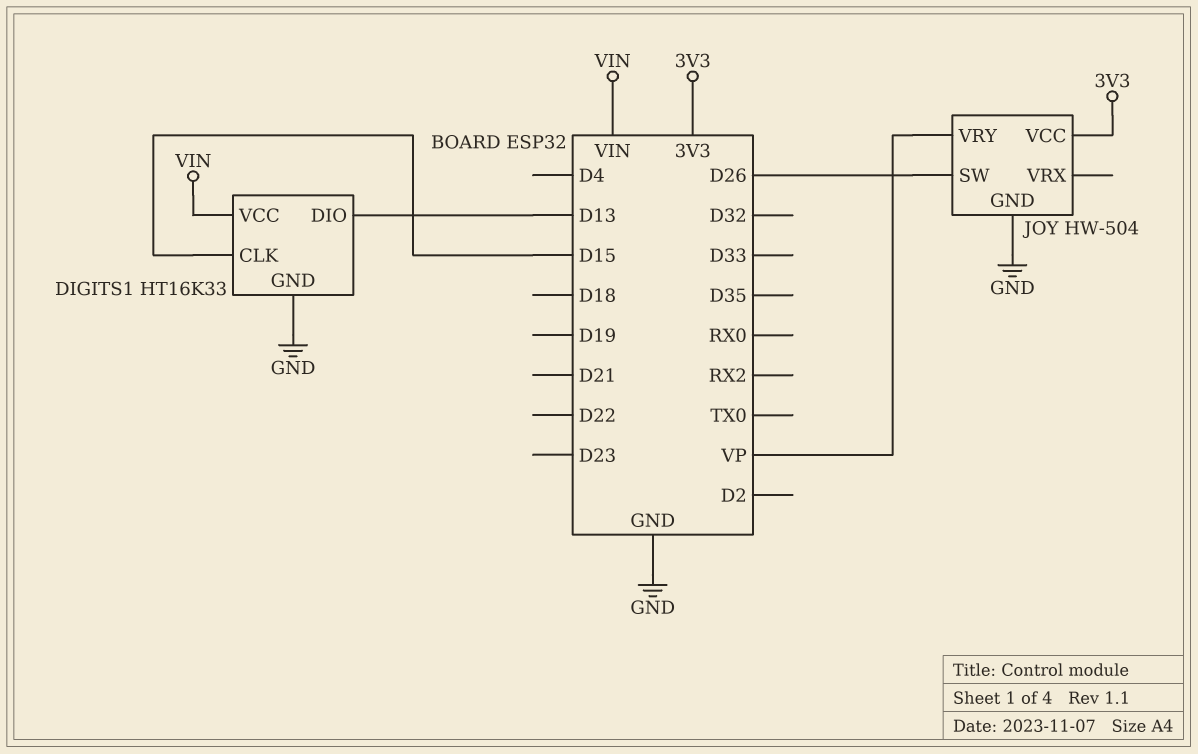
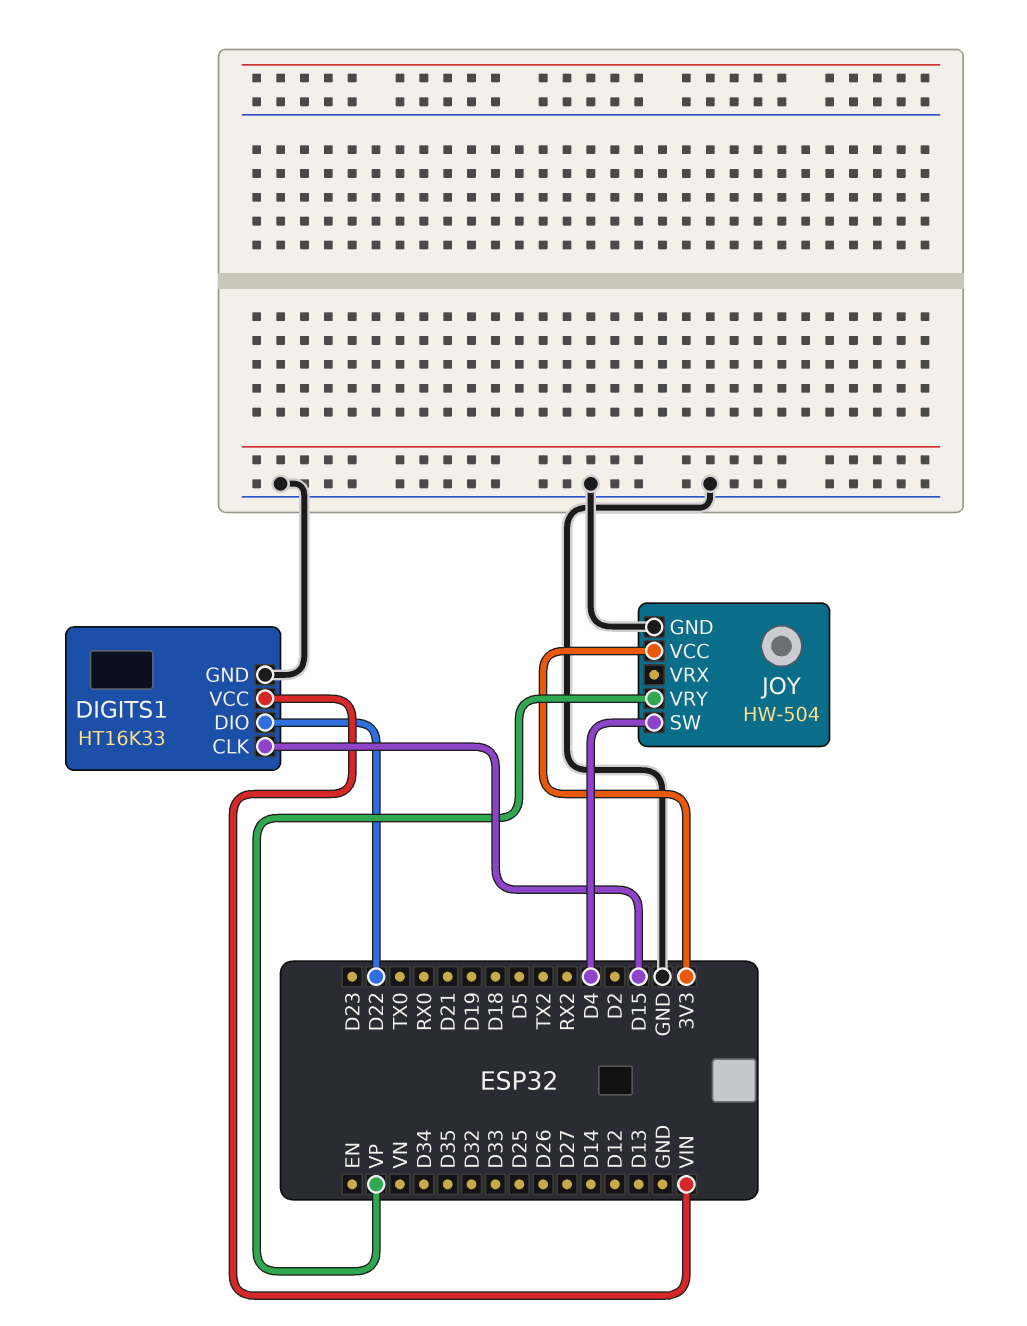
DIGITS1 pin DIO: D13 -> D22
JOY pin SW: D26 -> D4

